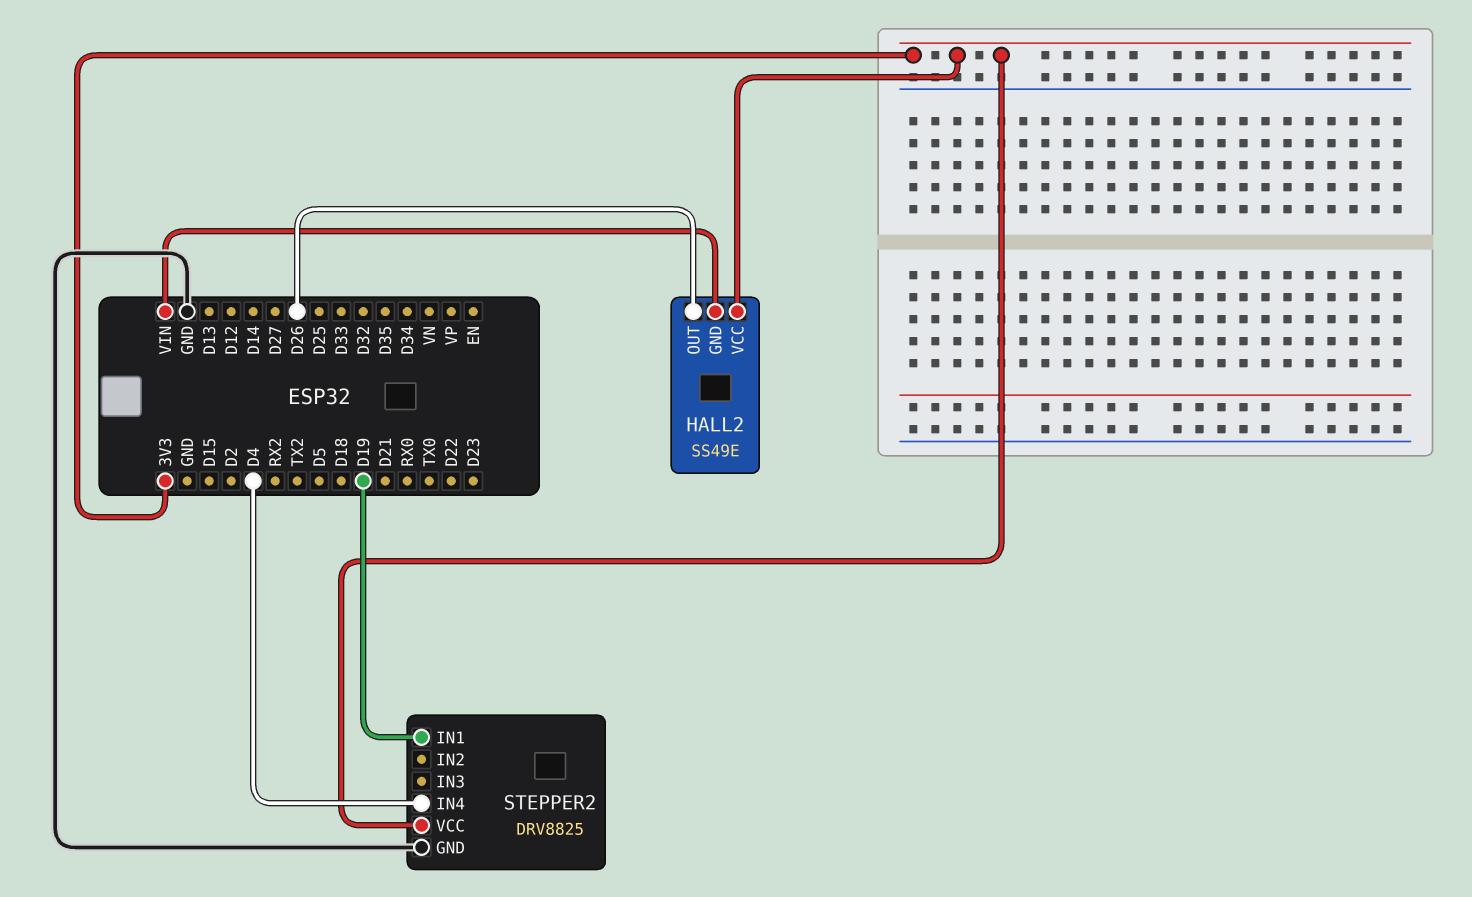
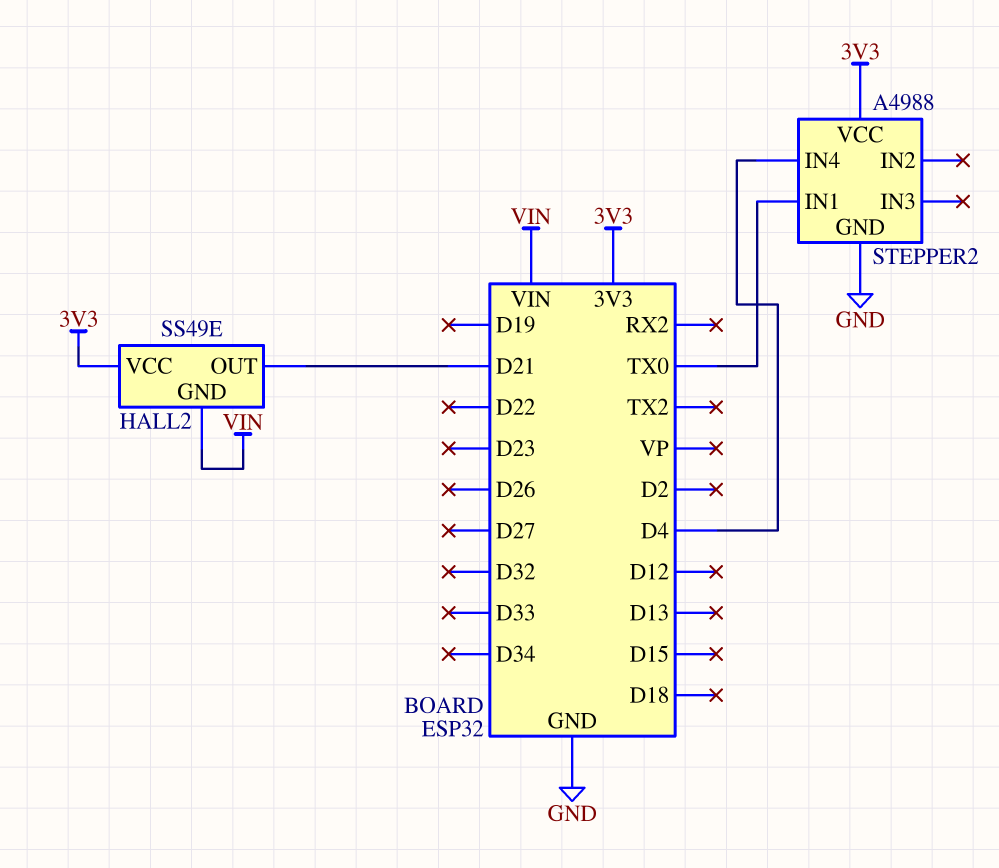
HALL2 pin OUT: D26 -> D21
STEPPER2: DRV8825 -> A4988
STEPPER2 pin IN1: D19 -> TX0

